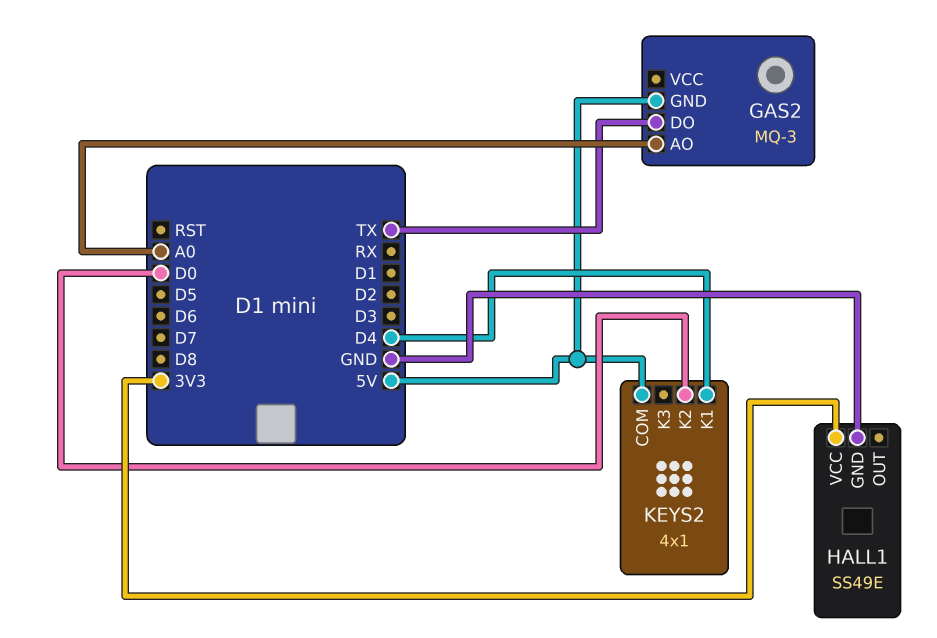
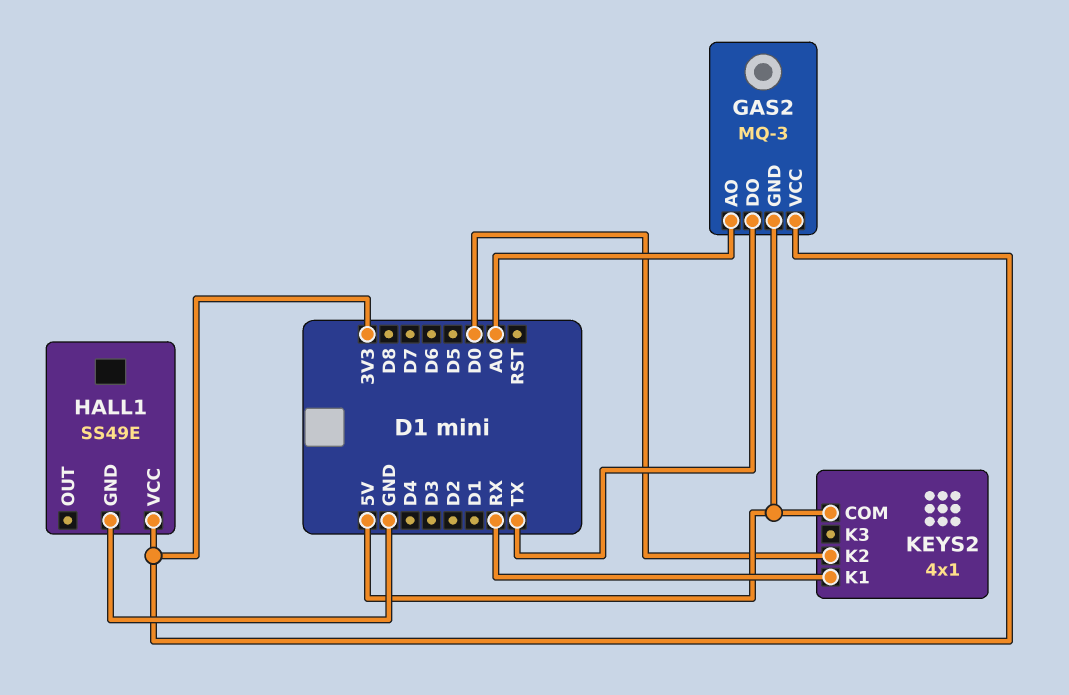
GAS2 pin VCC: none -> 3V3
KEYS2 pin K1: D4 -> RX

